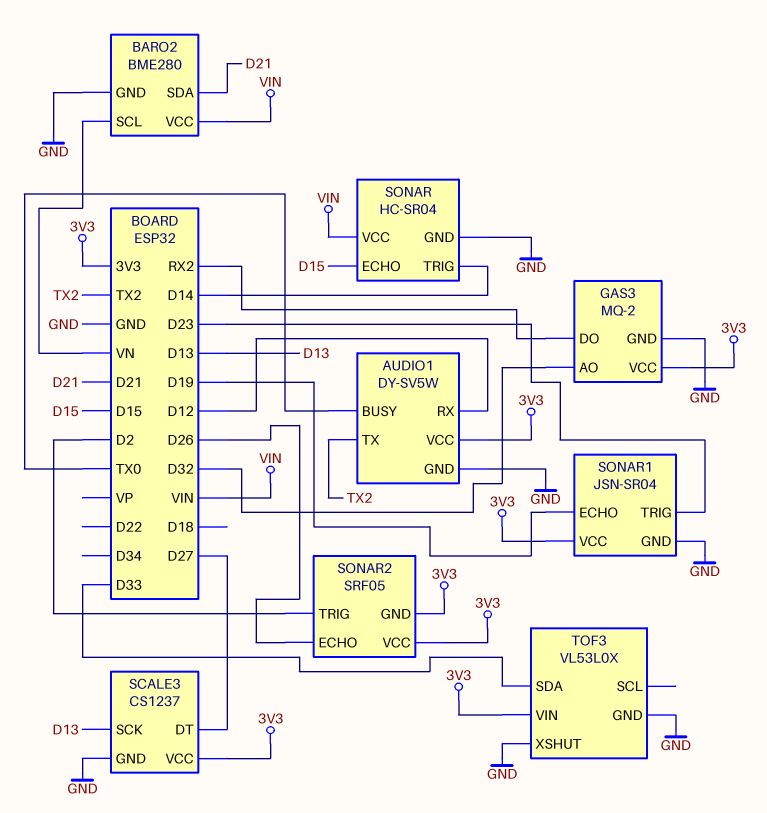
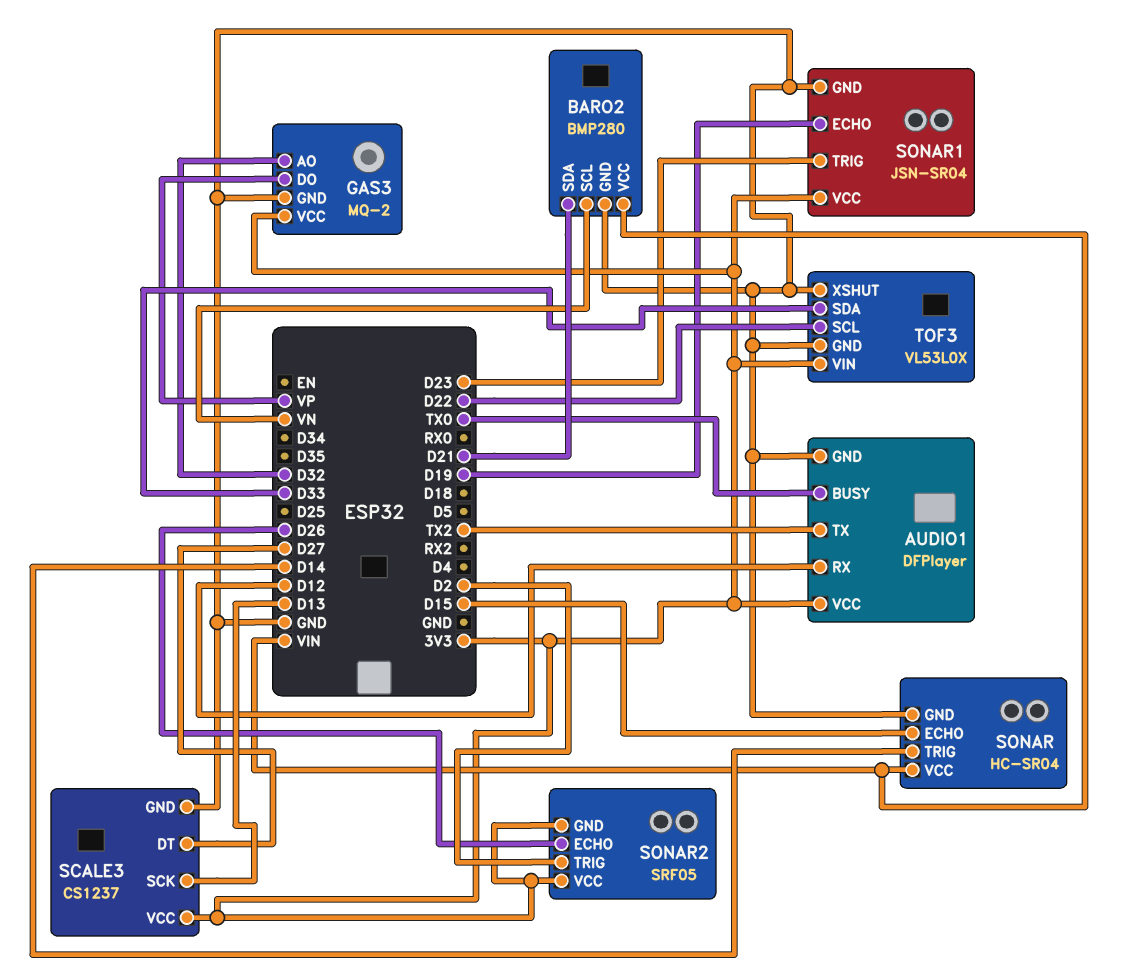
AUDIO1: DY-SV5W -> DFPlayer
BARO2: BME280 -> BMP280
GAS3 pin DO: RX2 -> VP
TOF3 pin SCL: none -> D22

